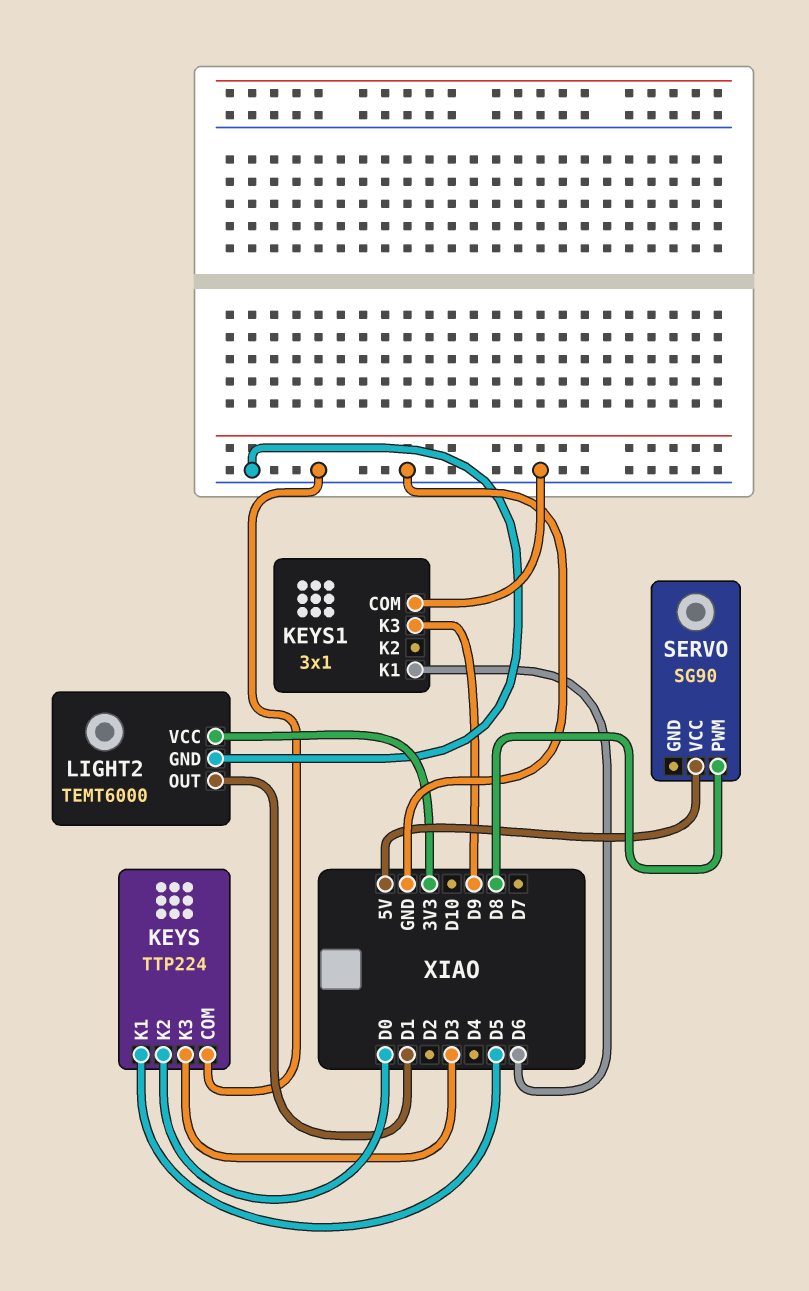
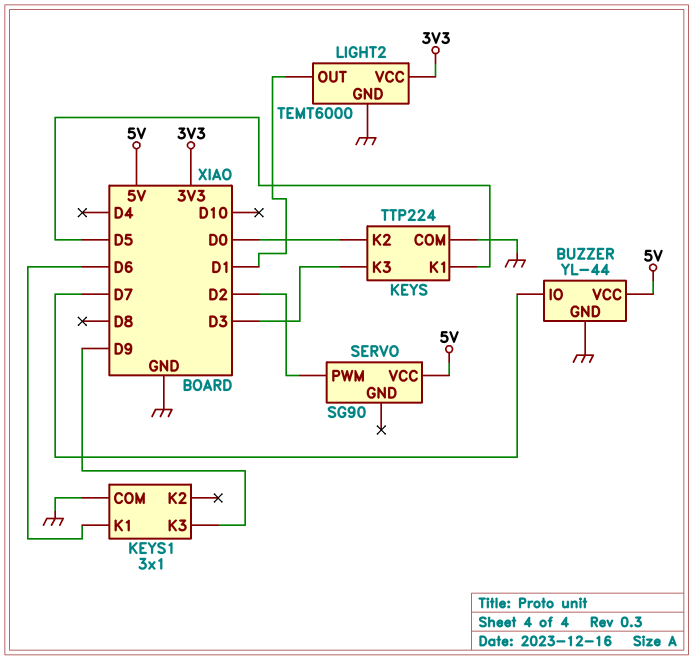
BUZZER: none -> YL-44
BUZZER pin GND: none -> GND
BUZZER pin IO: none -> D7
BUZZER pin VCC: none -> 5V
SERVO pin PWM: D8 -> D2

